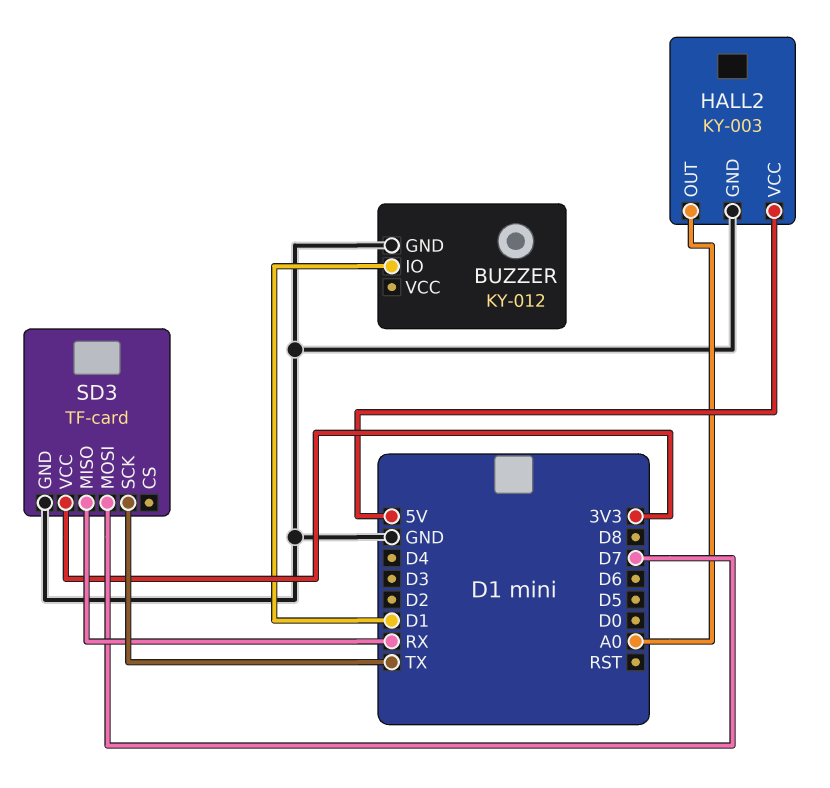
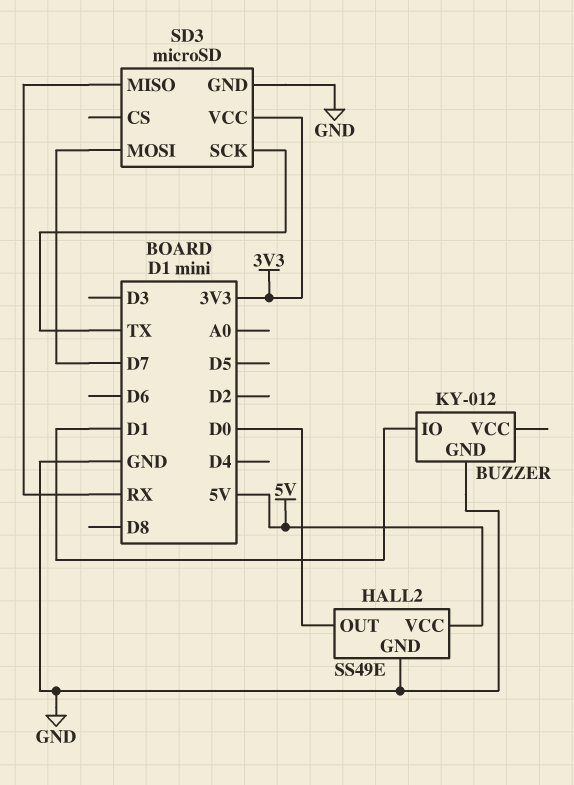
HALL2: KY-003 -> SS49E
HALL2 pin OUT: A0 -> D0
SD3: TF-card -> microSD

